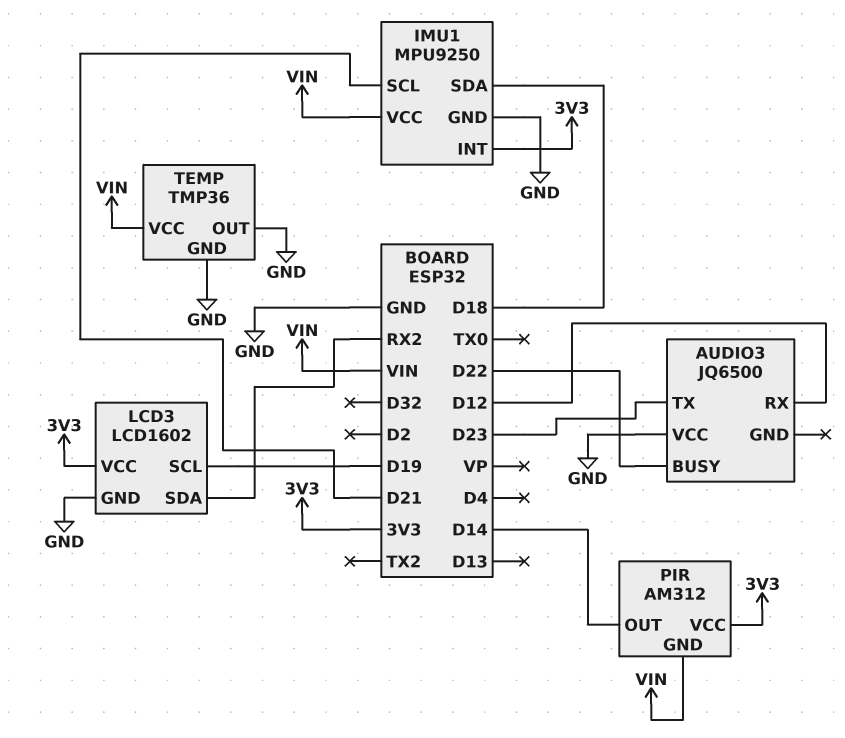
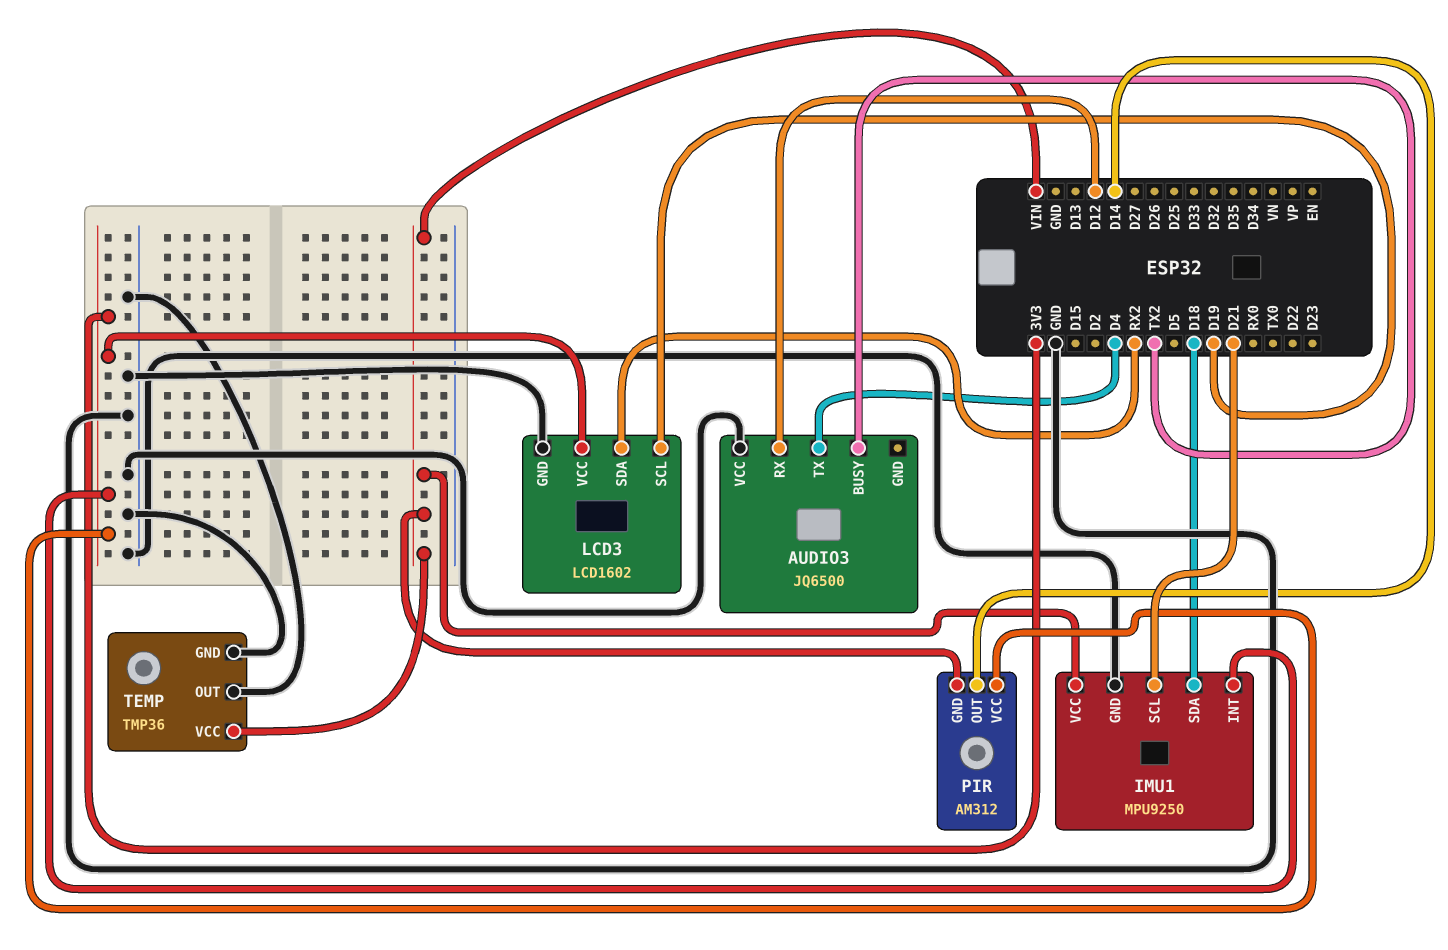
AUDIO3 pin BUSY: D22 -> TX2
AUDIO3 pin TX: D23 -> D4

